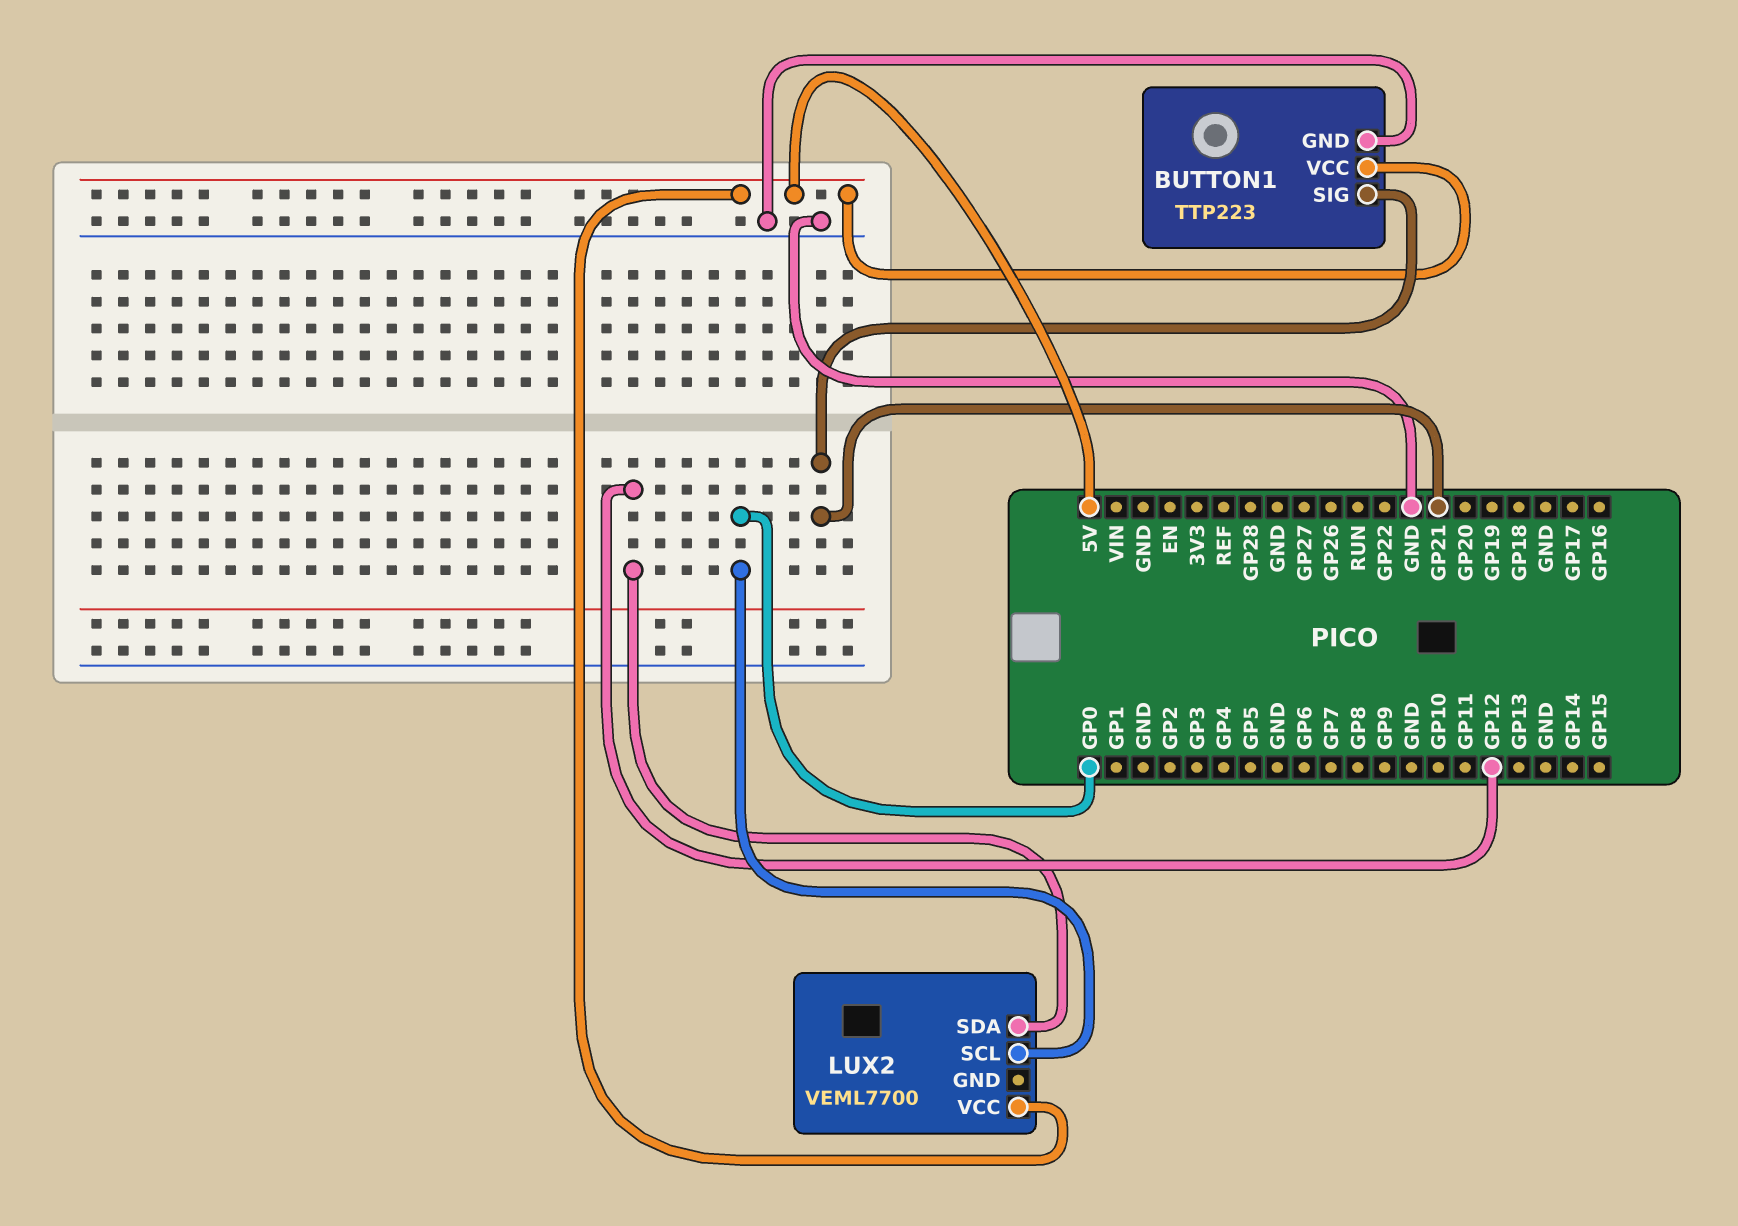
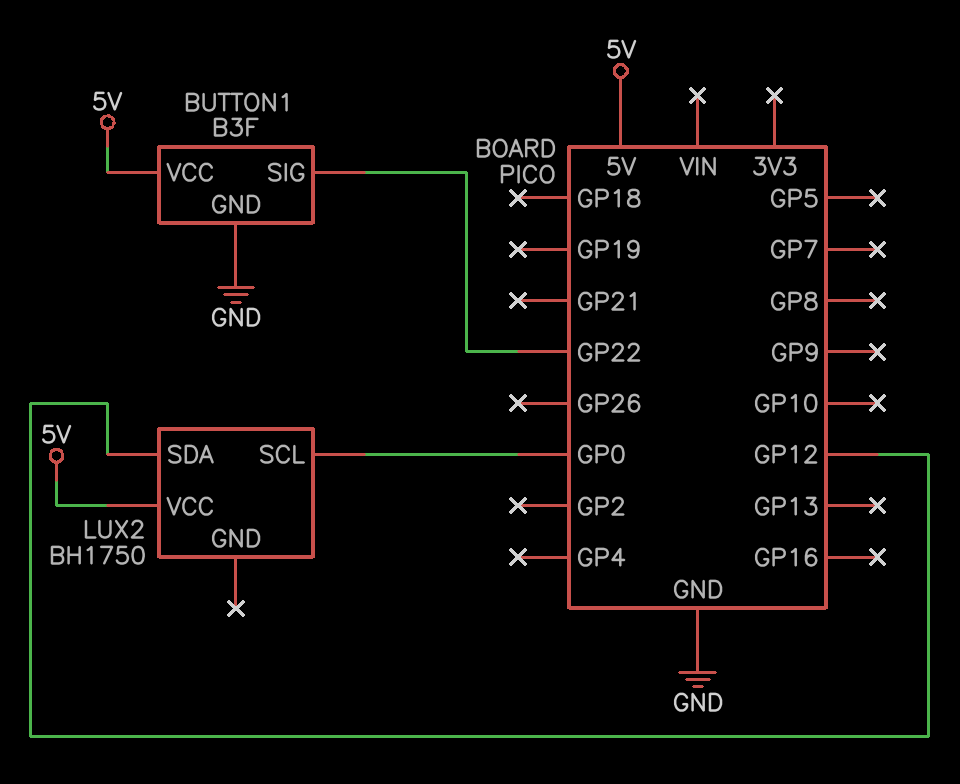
BUTTON1: TTP223 -> B3F
BUTTON1 pin SIG: GP21 -> GP22
LUX2: VEML7700 -> BH1750

